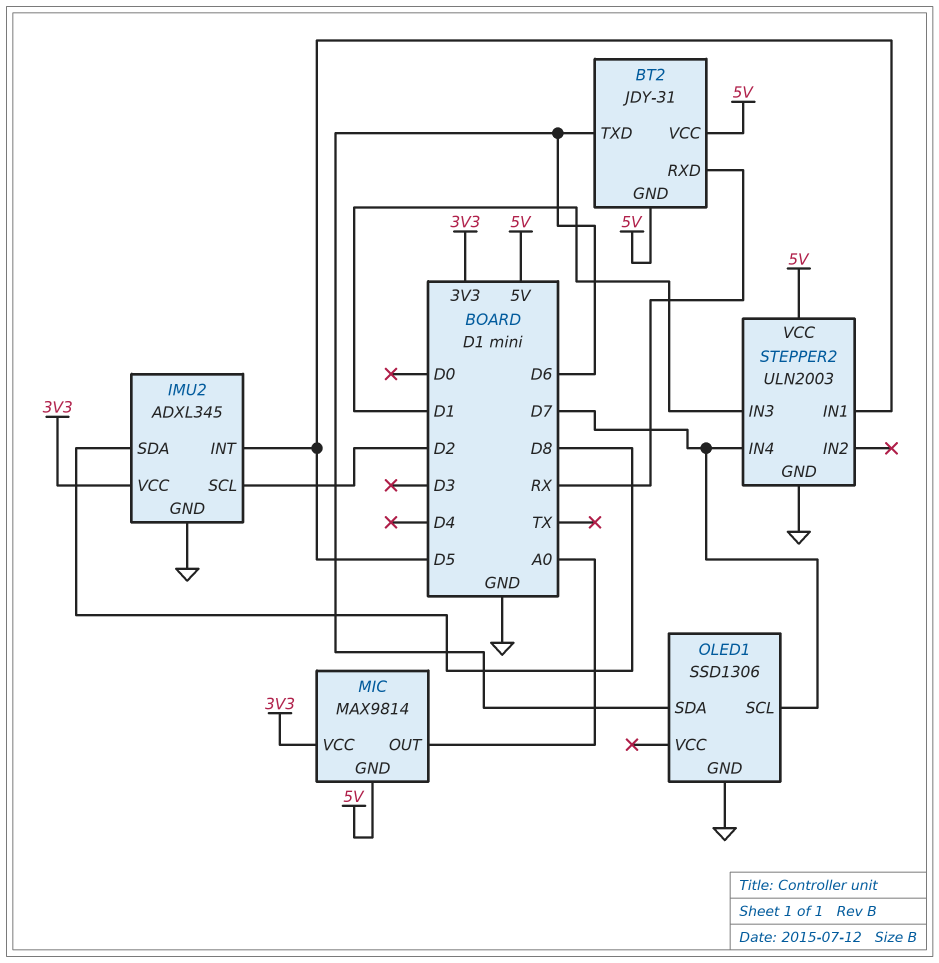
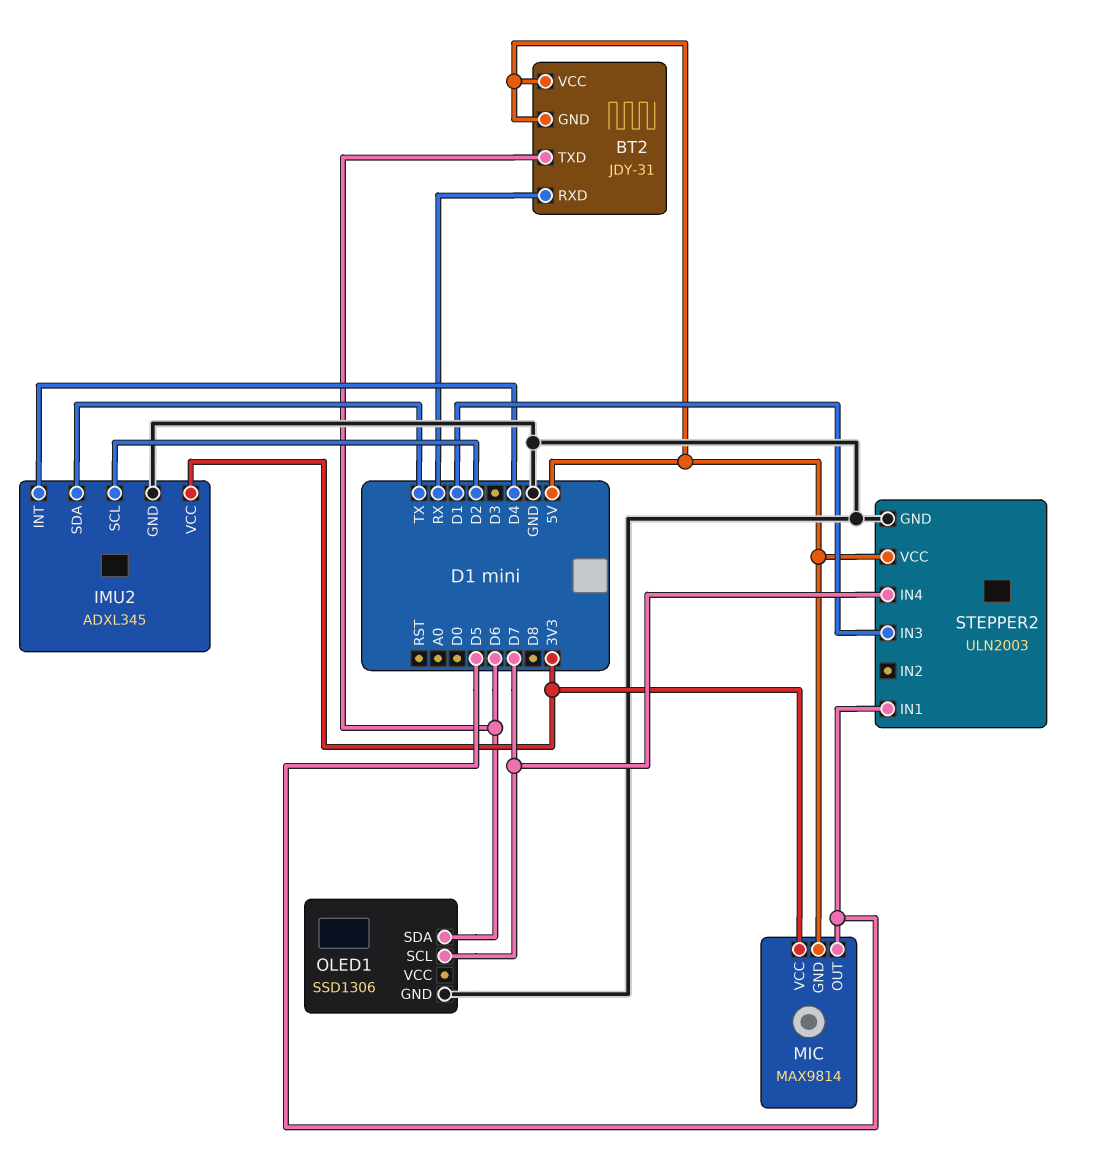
IMU2 pin INT: D5 -> D4
IMU2 pin SDA: D8 -> TX
MIC pin OUT: A0 -> D5

